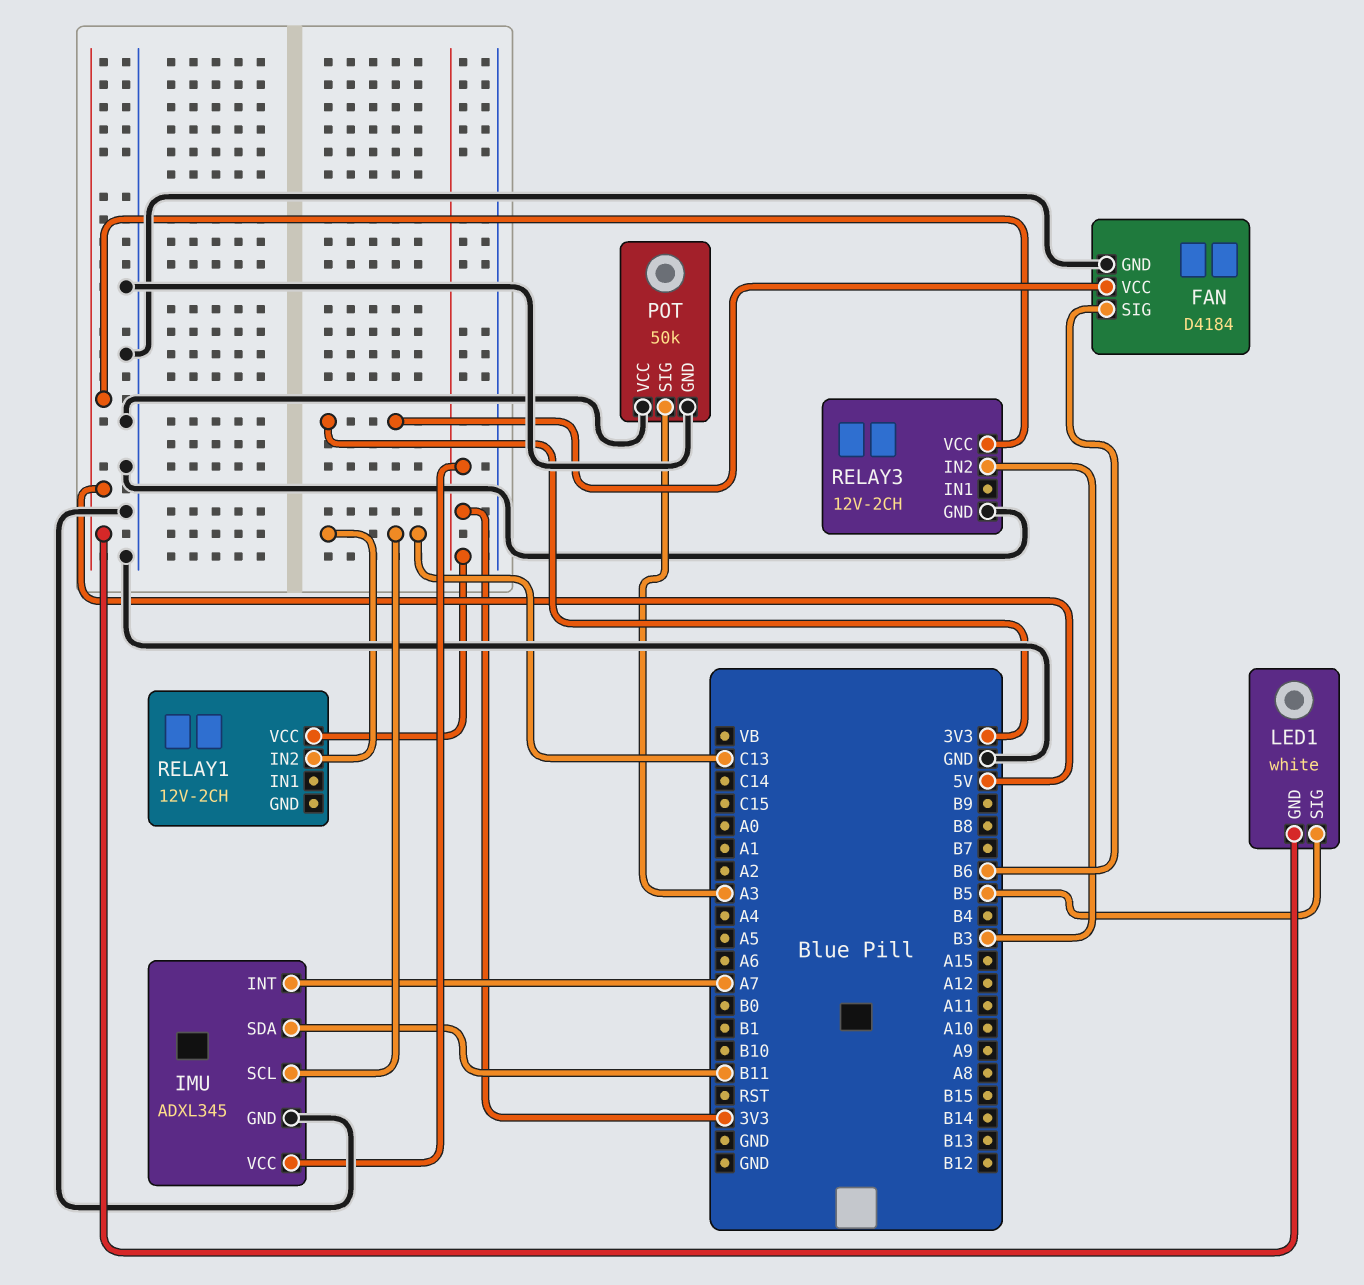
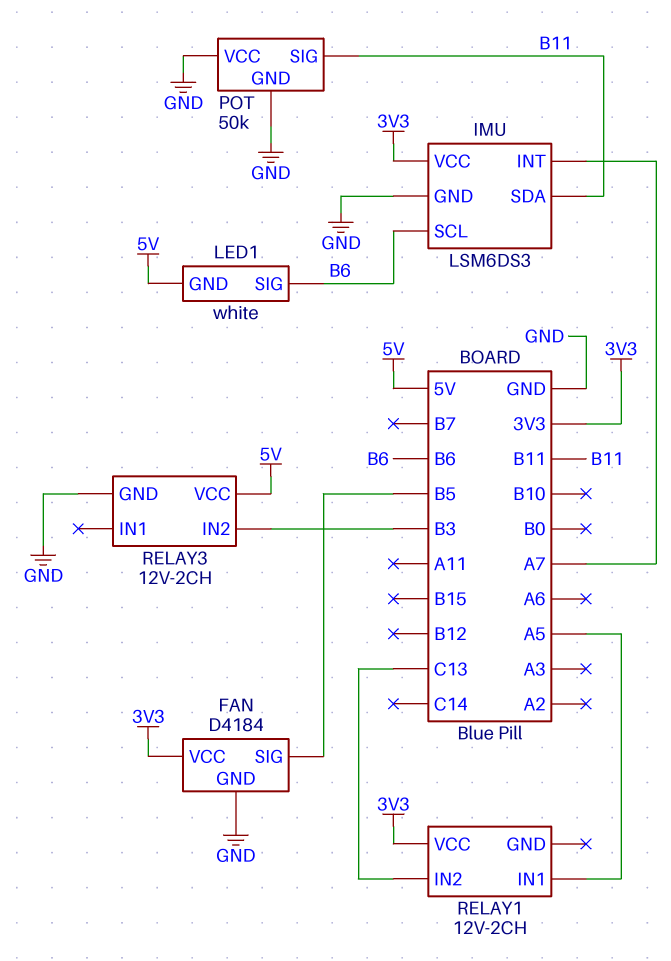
FAN pin SIG: B6 -> B5
IMU: ADXL345 -> LSM6DS3
IMU pin SCL: C13 -> B6
LED1 pin SIG: B5 -> B6
POT pin SIG: A3 -> B11
RELAY1 pin IN1: none -> A5

